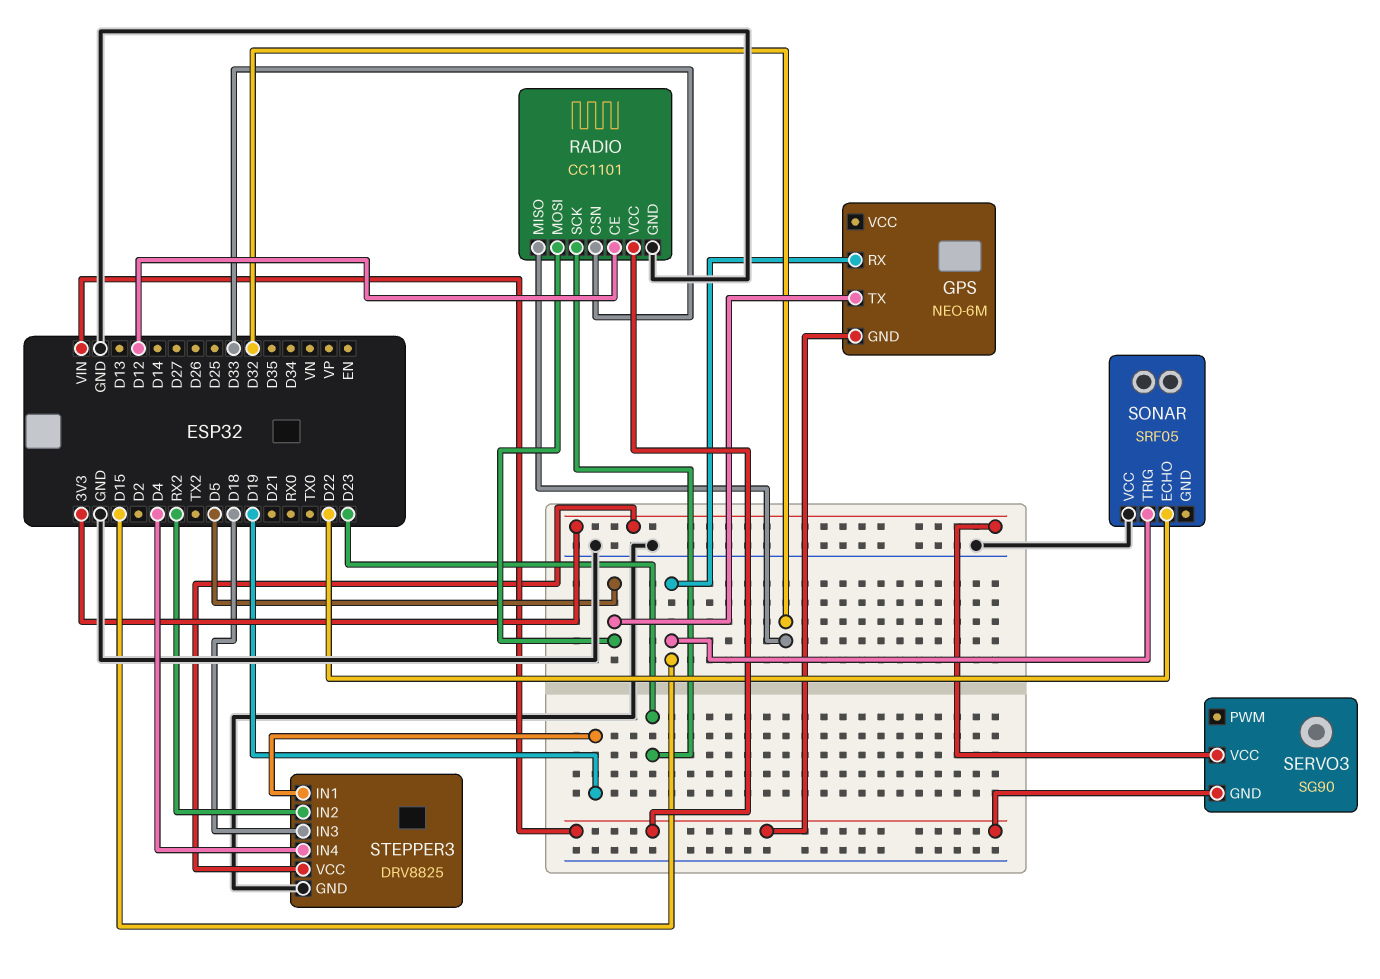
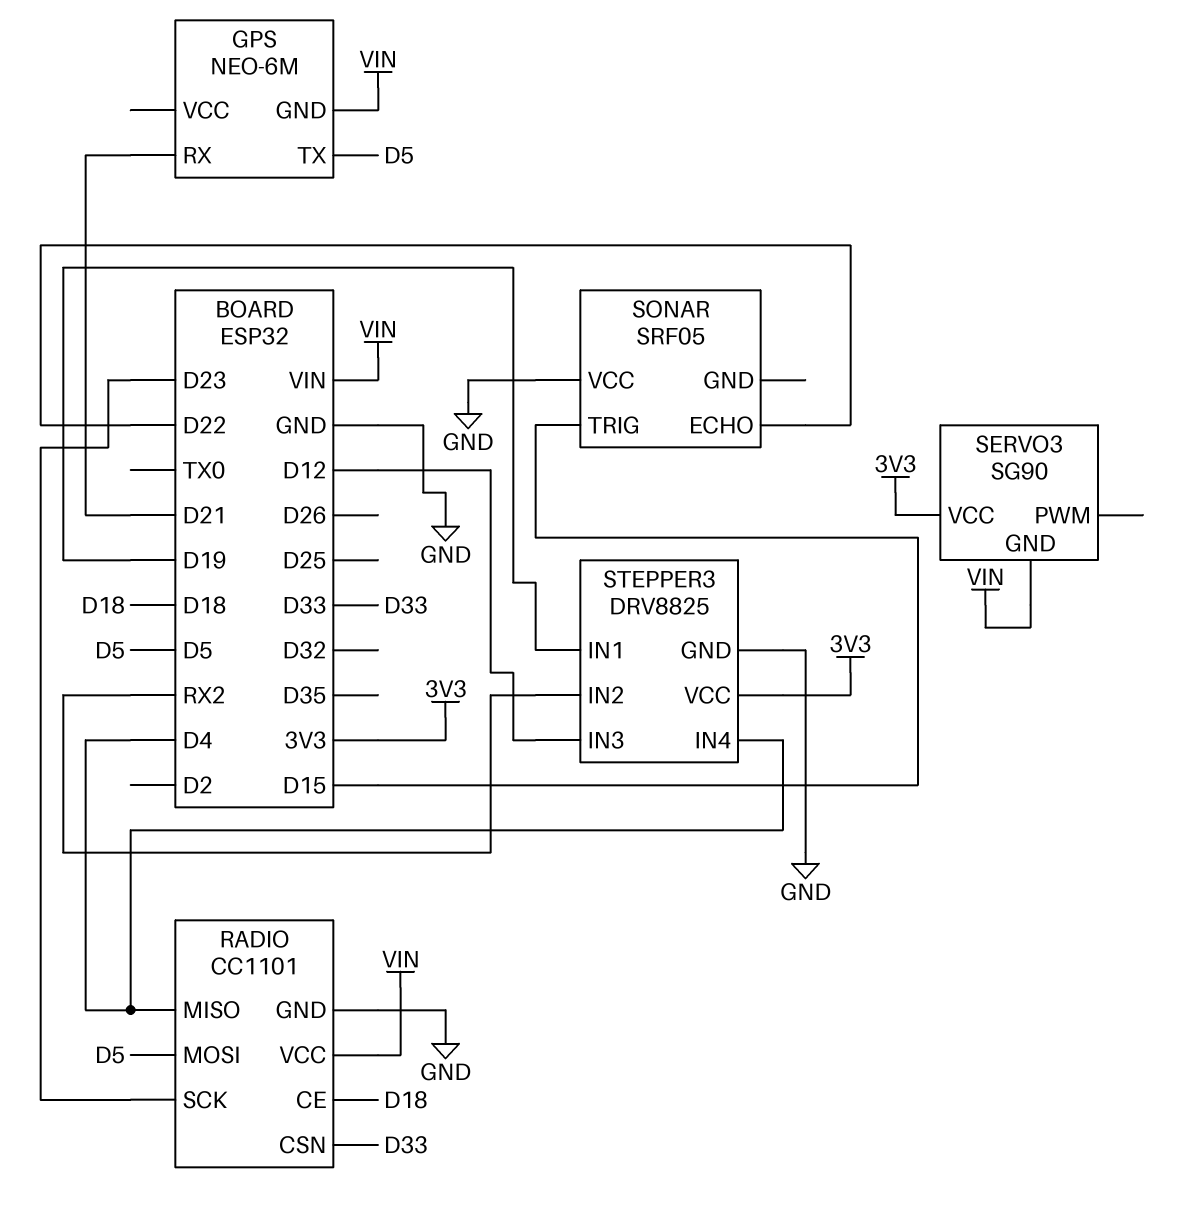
GPS pin RX: D15 -> D21
RADIO pin CE: D12 -> D18
RADIO pin MISO: D32 -> D4
STEPPER3 pin IN3: D18 -> D12

